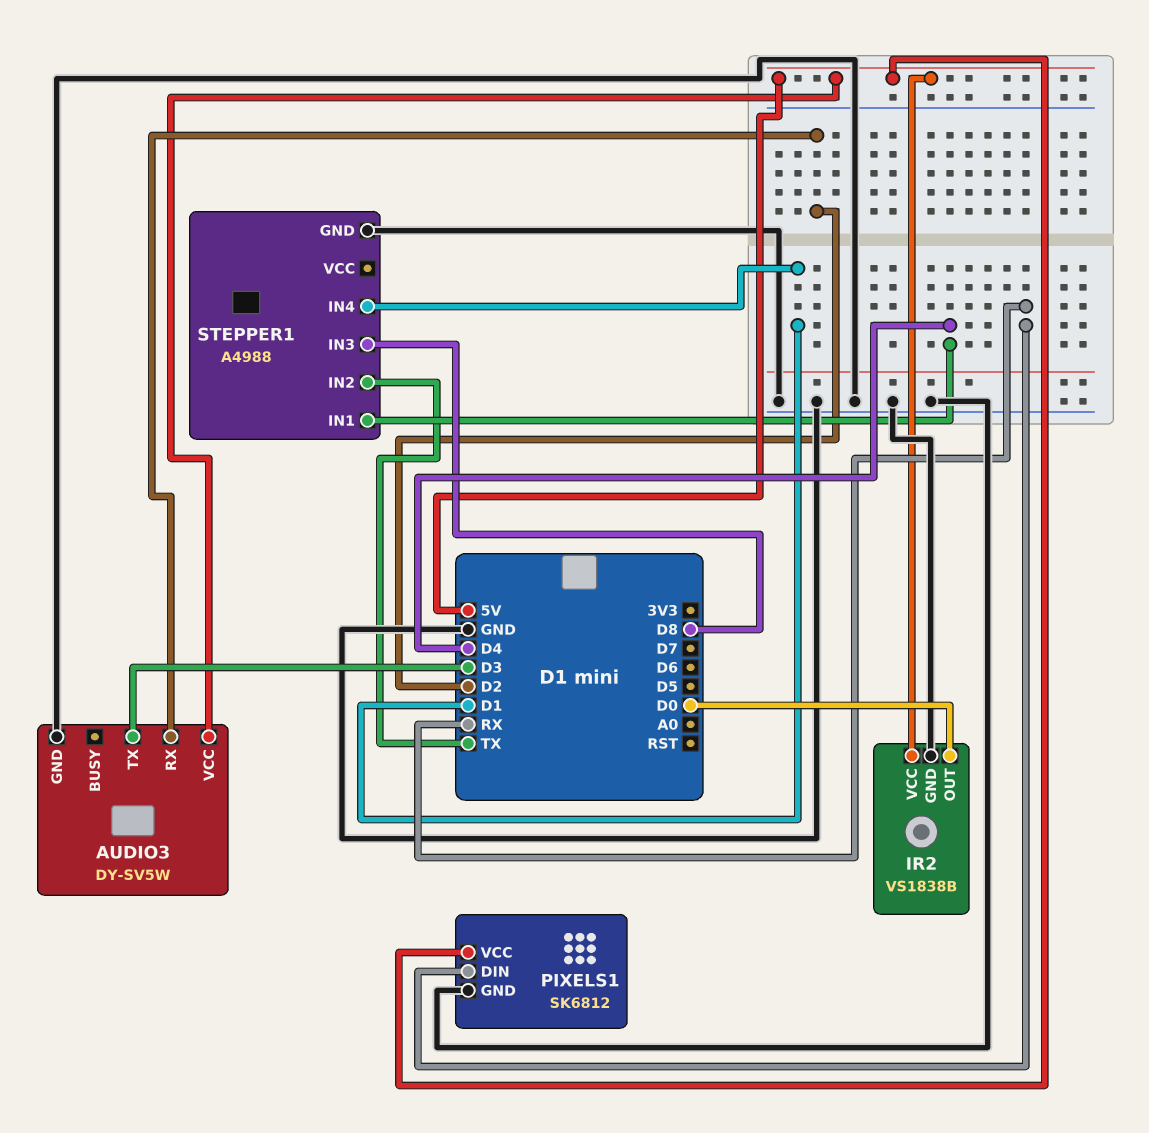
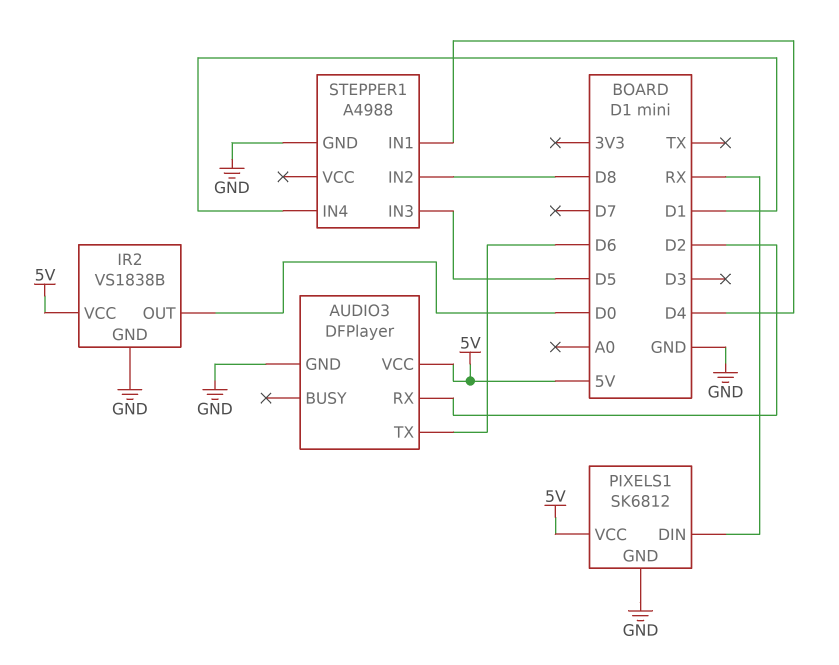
AUDIO3: DY-SV5W -> DFPlayer
AUDIO3 pin TX: D3 -> D6
STEPPER1 pin IN2: TX -> D8
STEPPER1 pin IN3: D8 -> D5

